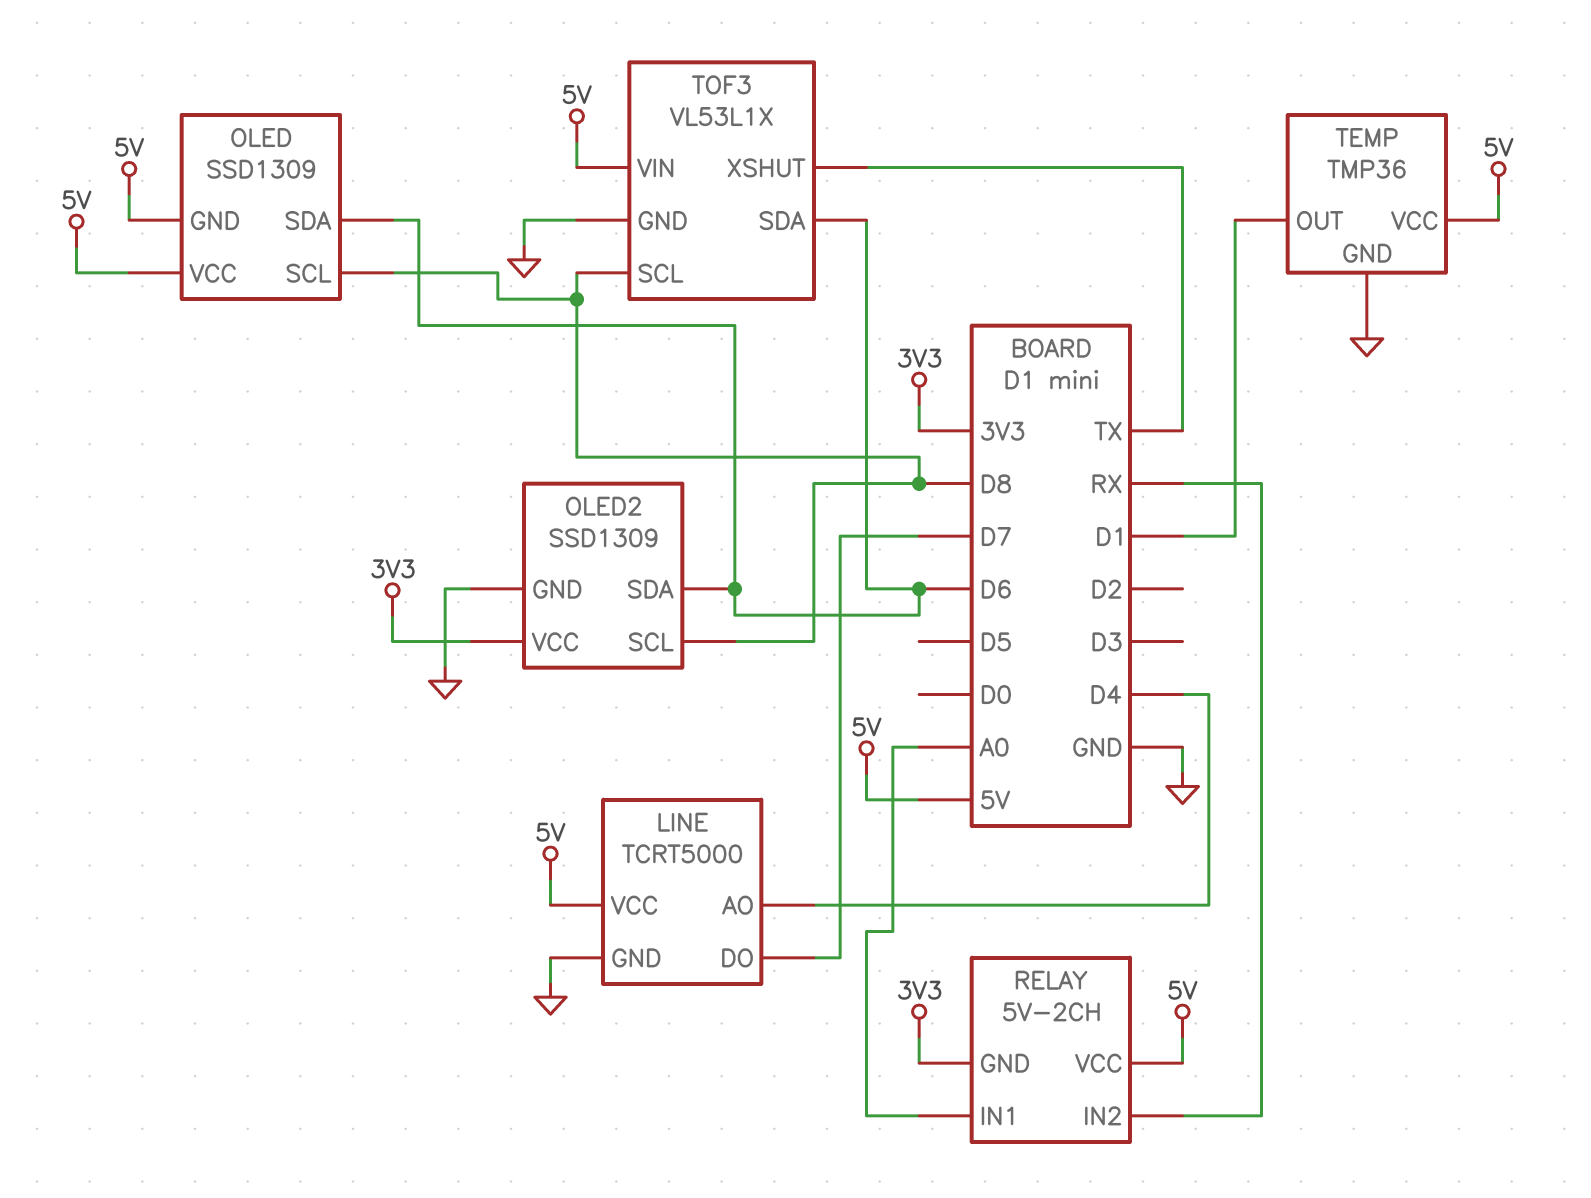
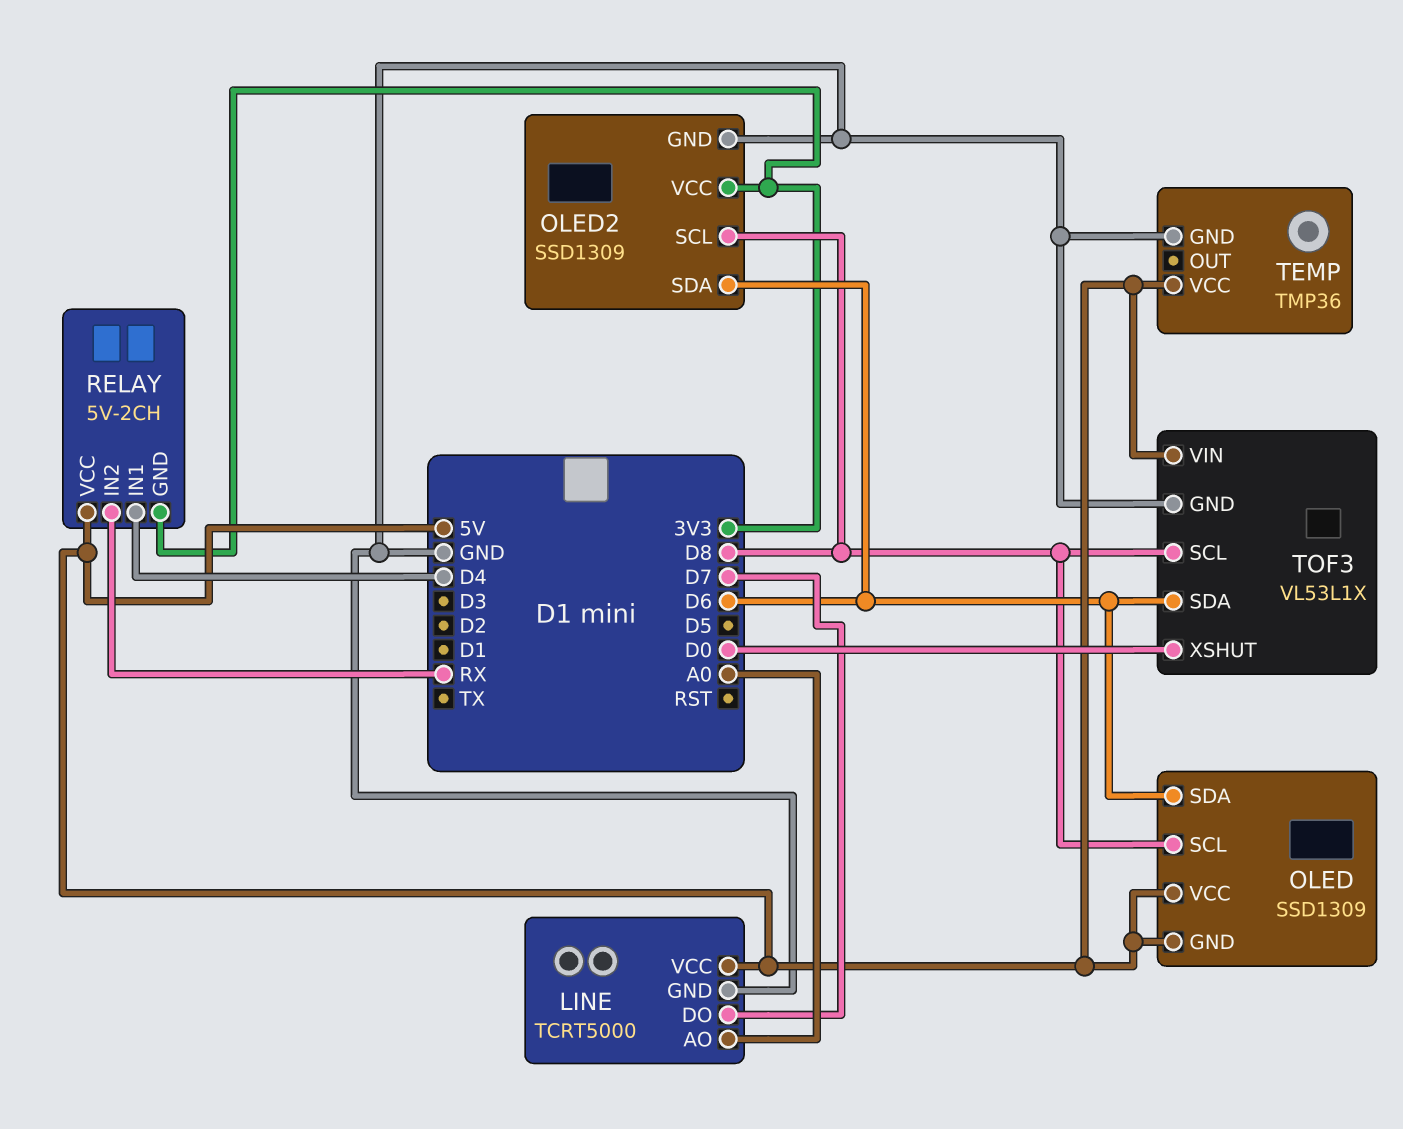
LINE pin AO: D4 -> A0
RELAY pin IN1: A0 -> D4
TEMP pin OUT: D1 -> none
TOF3 pin XSHUT: TX -> D0

